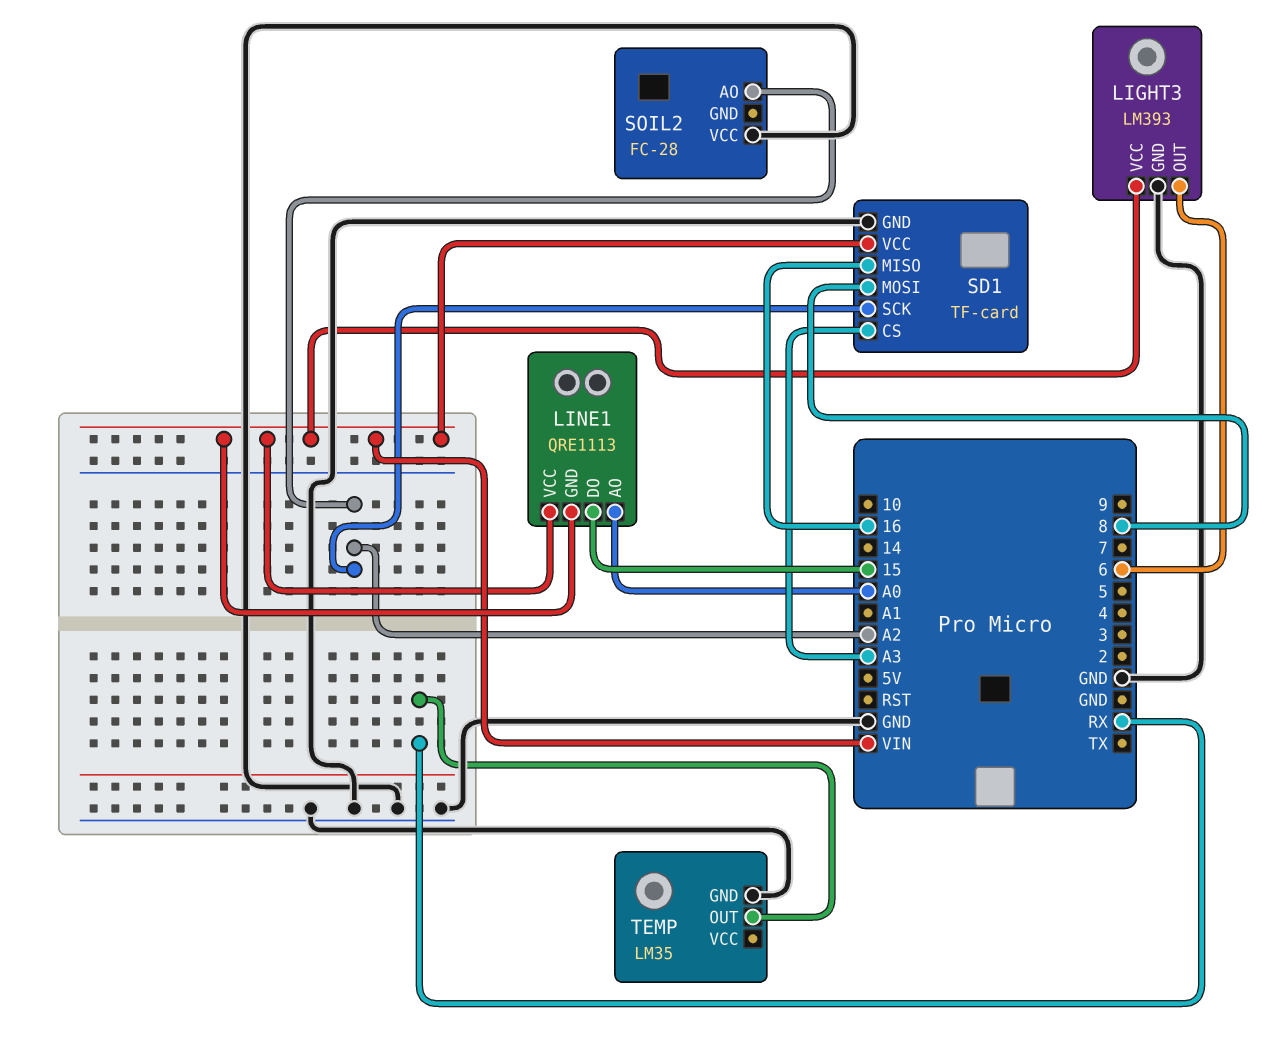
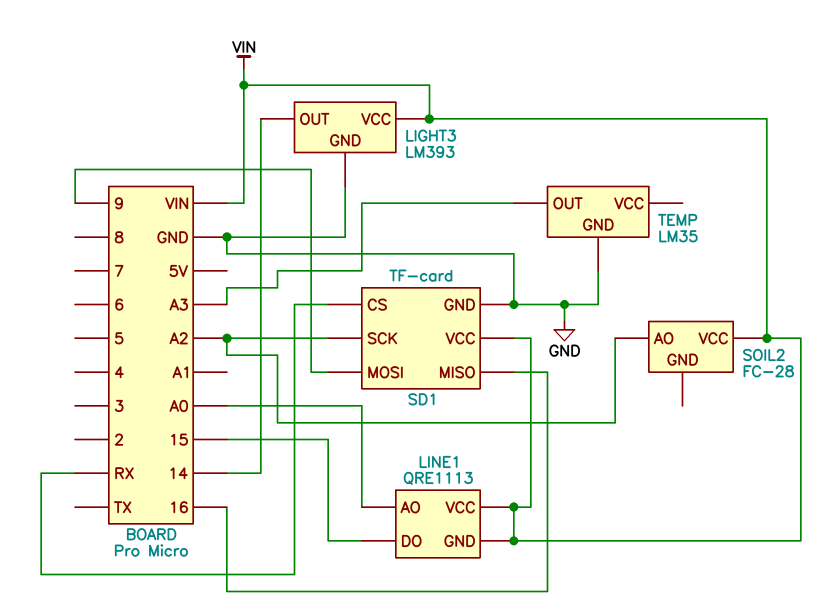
LIGHT3 pin OUT: 6 -> 14
SD1 pin CS: A3 -> RX
SD1 pin MOSI: 8 -> 9
SOIL2 pin VCC: GND -> VIN
TEMP pin OUT: RX -> A3

